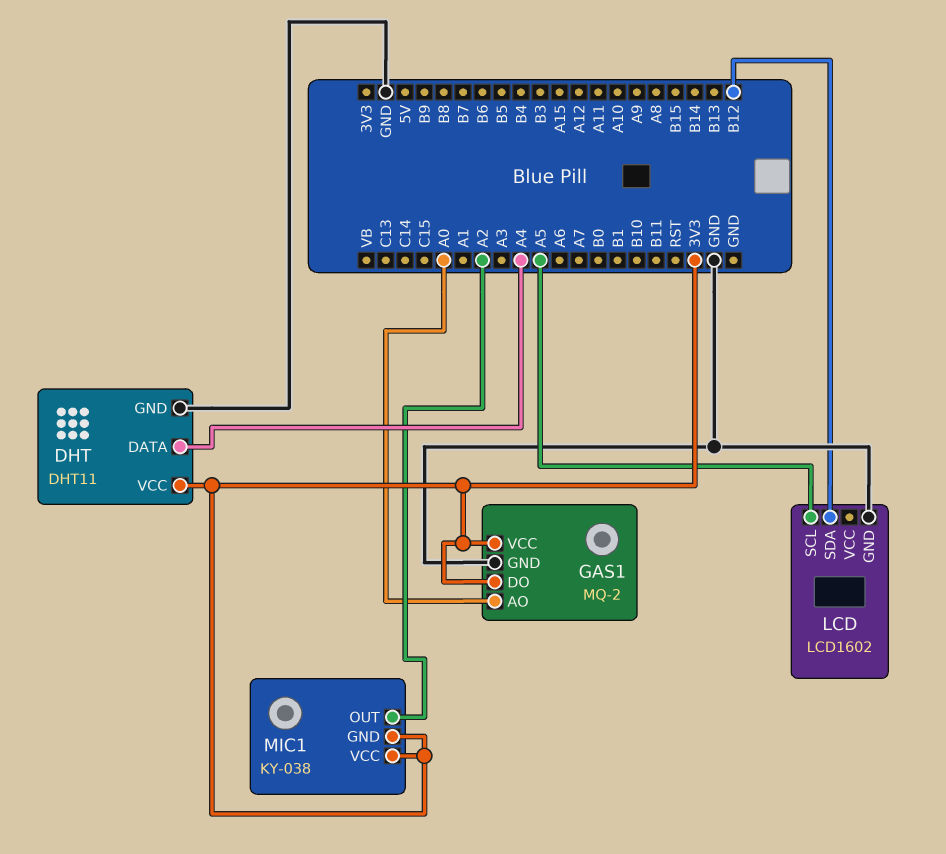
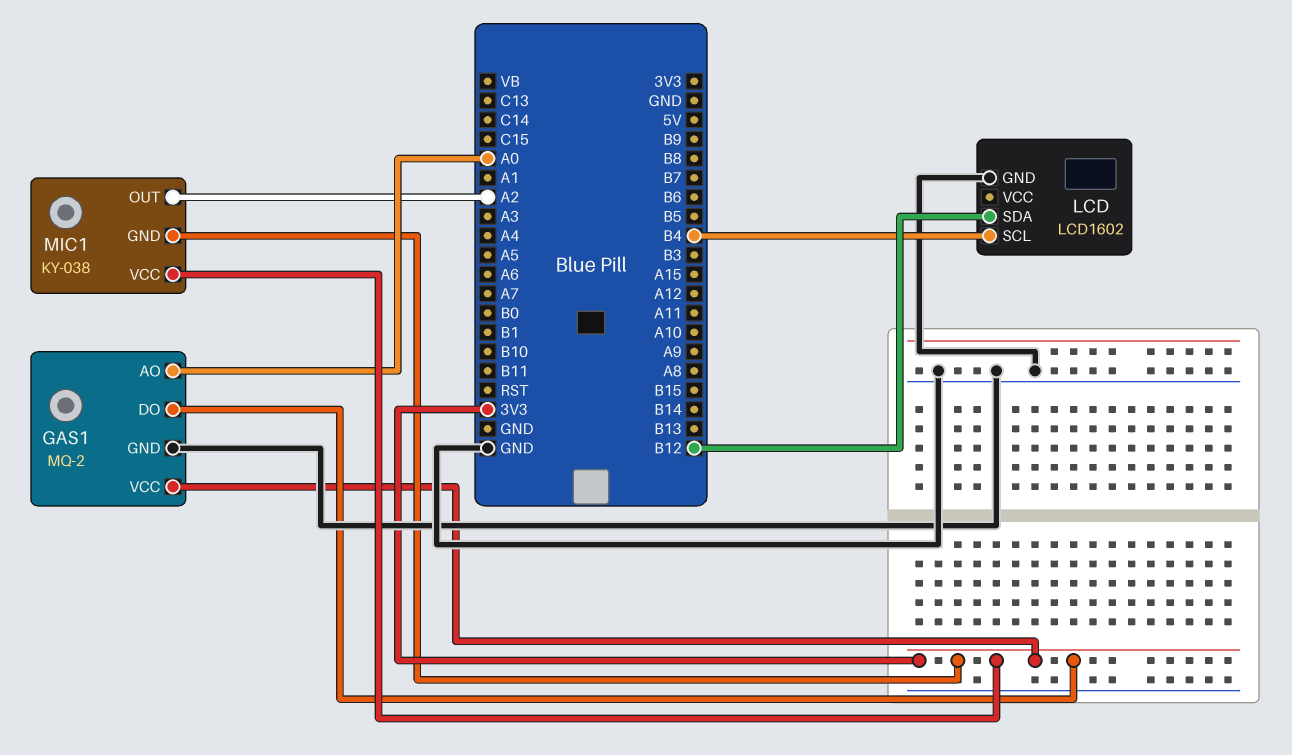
DHT: DHT11 -> none
DHT pin DATA: A4 -> none
DHT pin GND: GND -> none
DHT pin VCC: 3V3 -> none
LCD pin SCL: A5 -> B4

